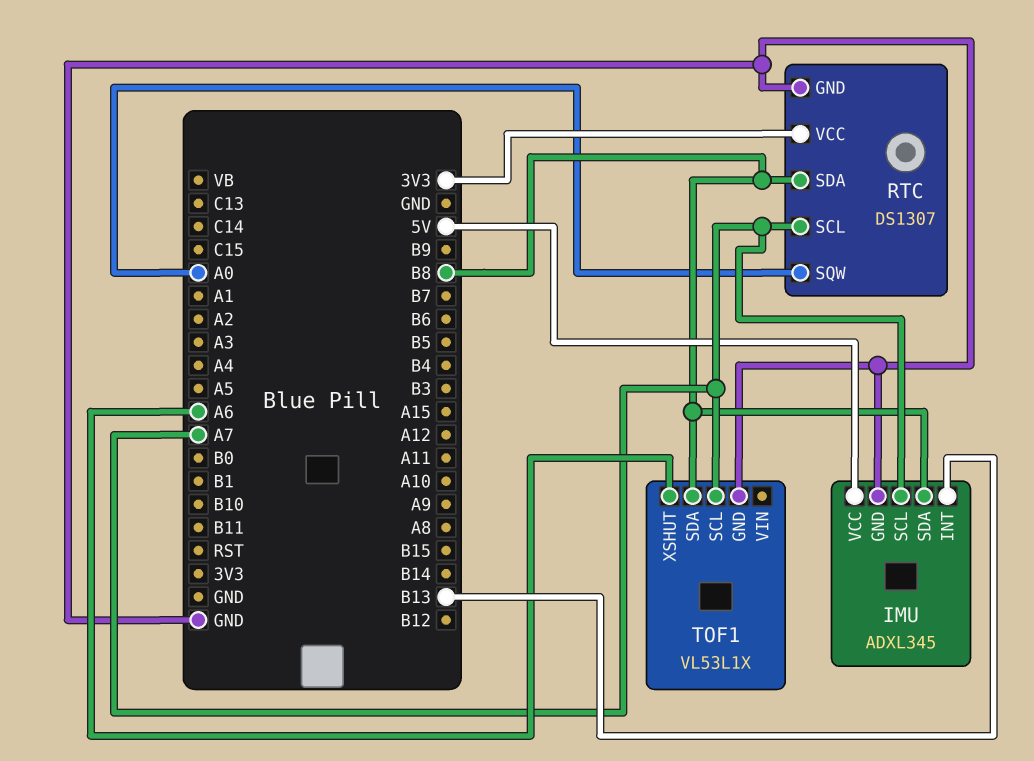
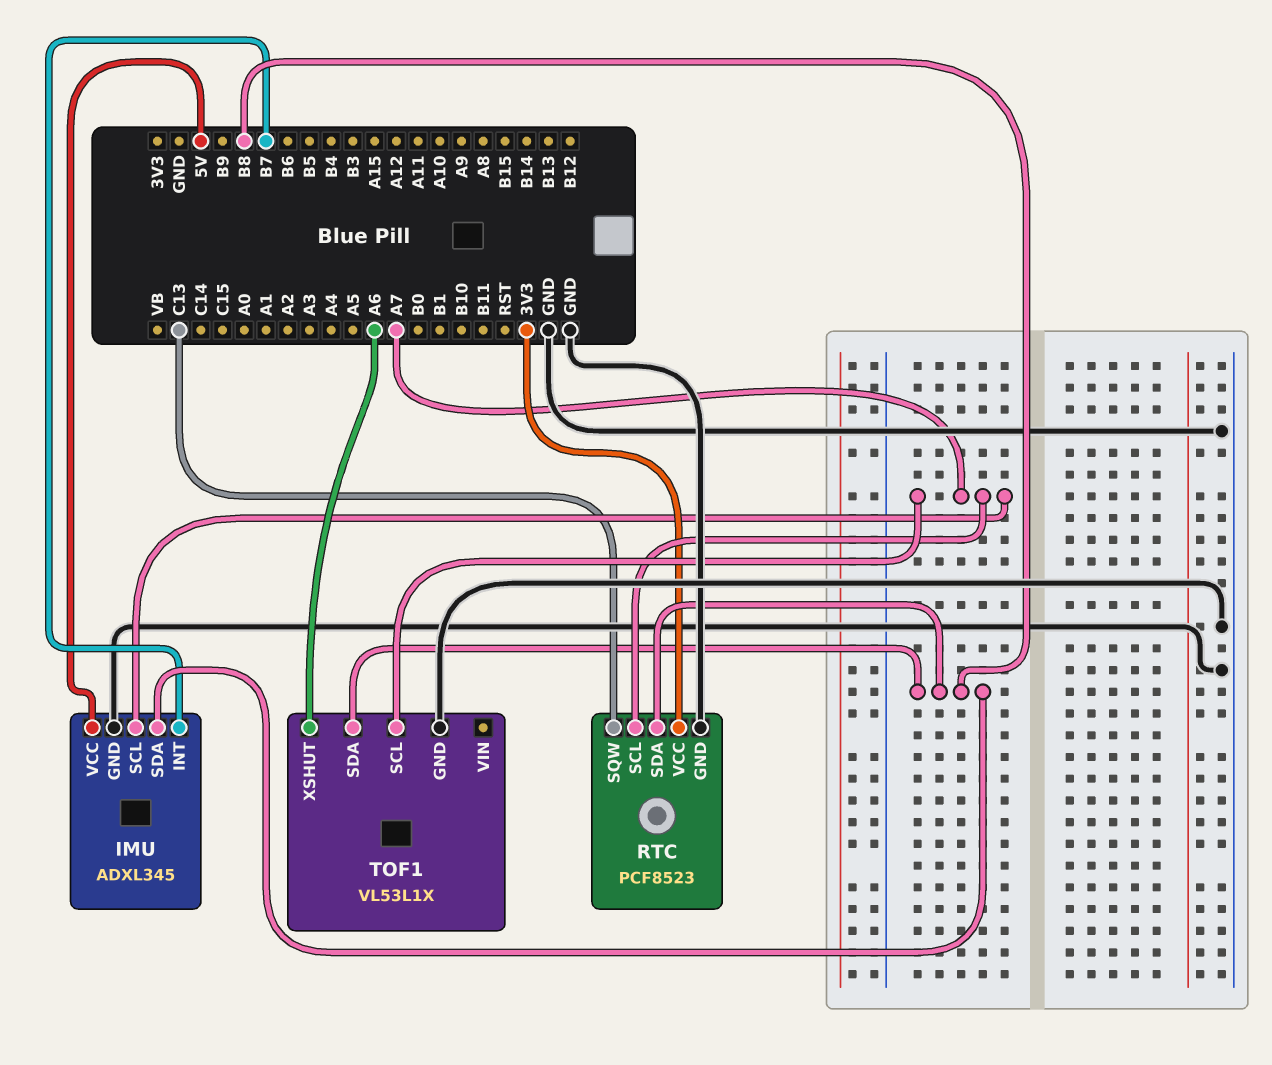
IMU pin INT: B13 -> B7
RTC: DS1307 -> PCF8523
RTC pin SQW: A0 -> C13

